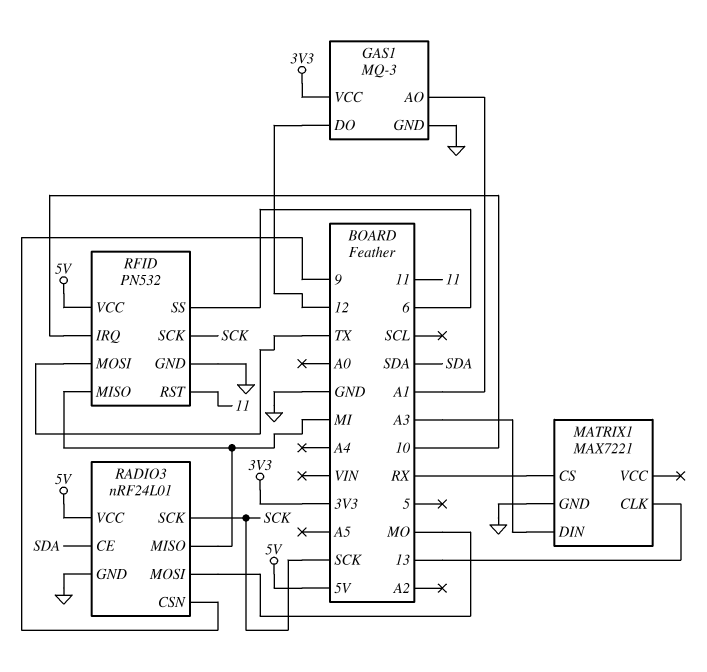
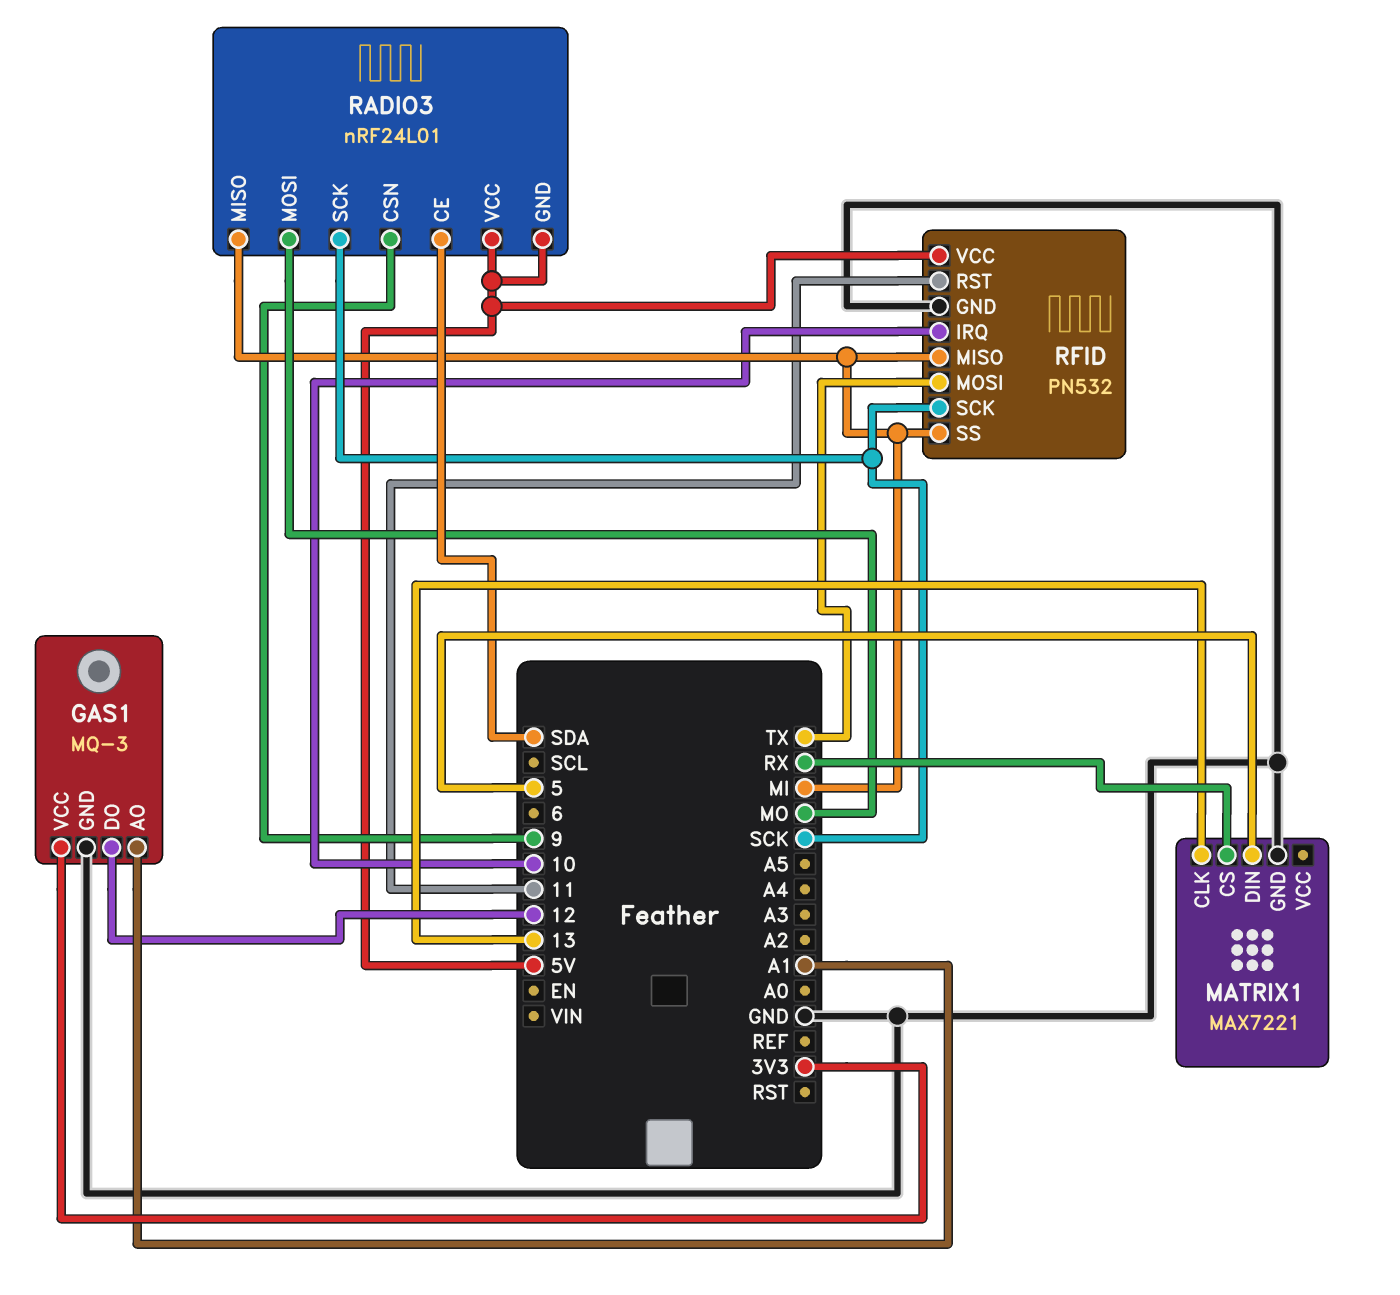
MATRIX1 pin DIN: A3 -> 5
RADIO3 pin GND: GND -> 5V
RFID pin SS: 6 -> MI

